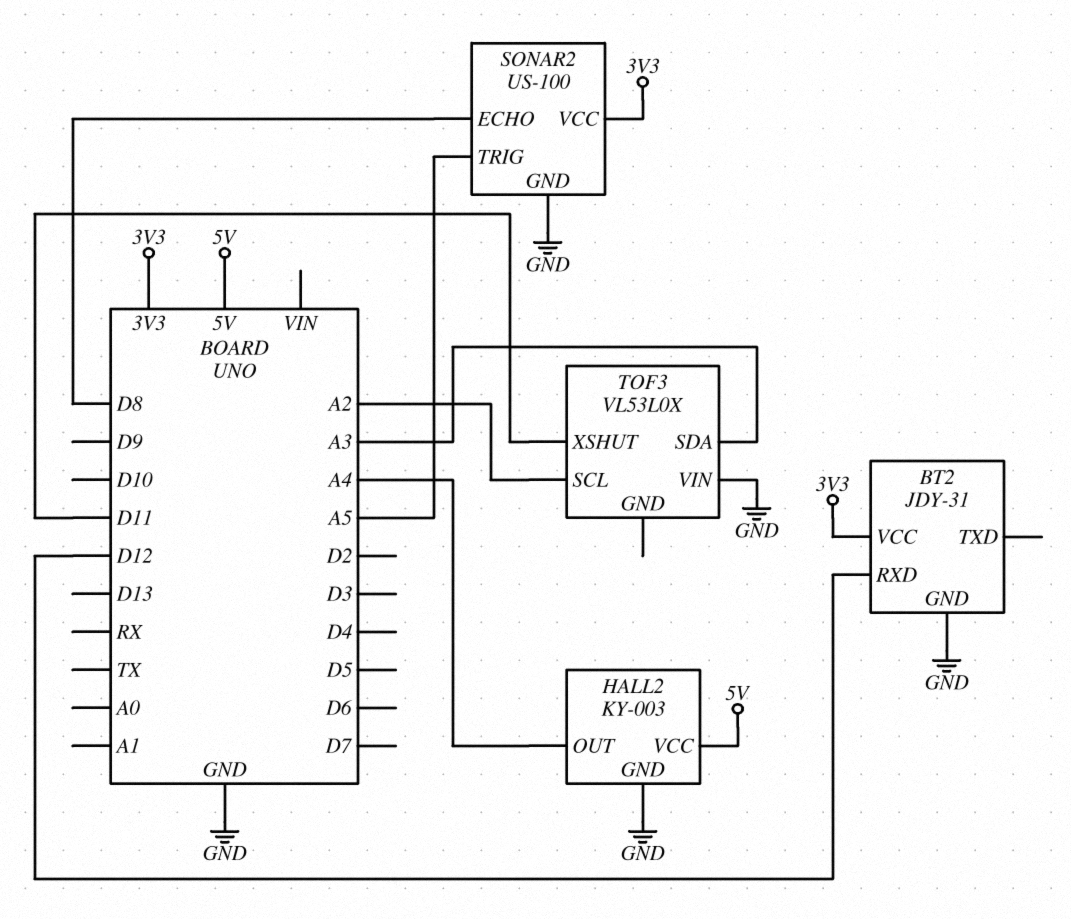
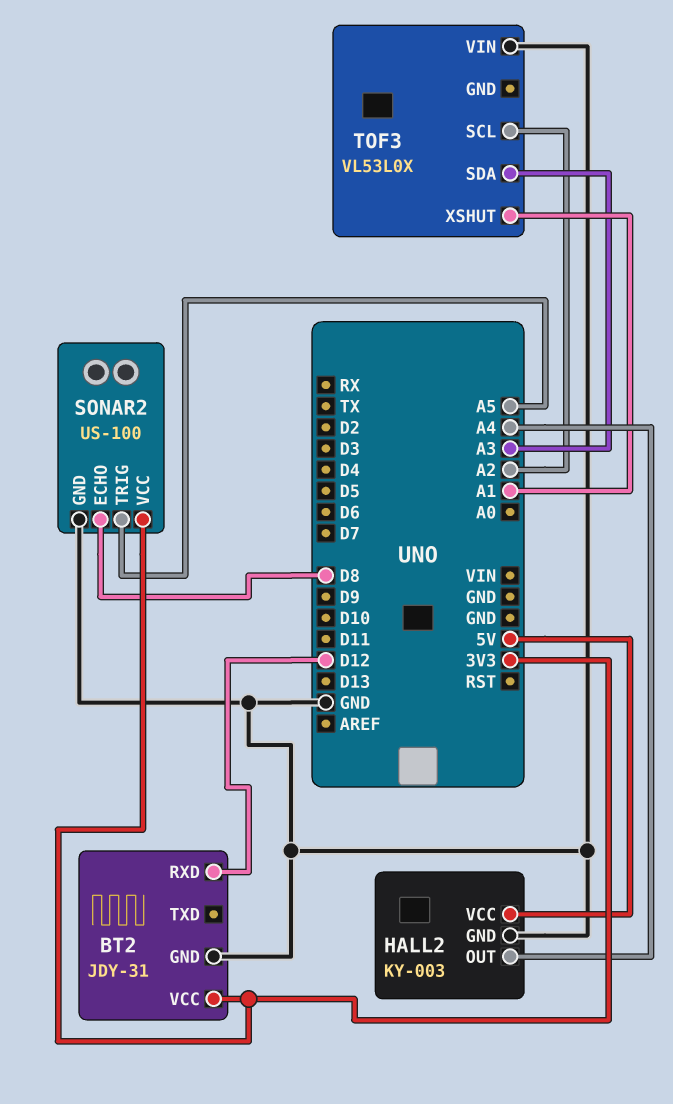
TOF3 pin XSHUT: D11 -> A1

